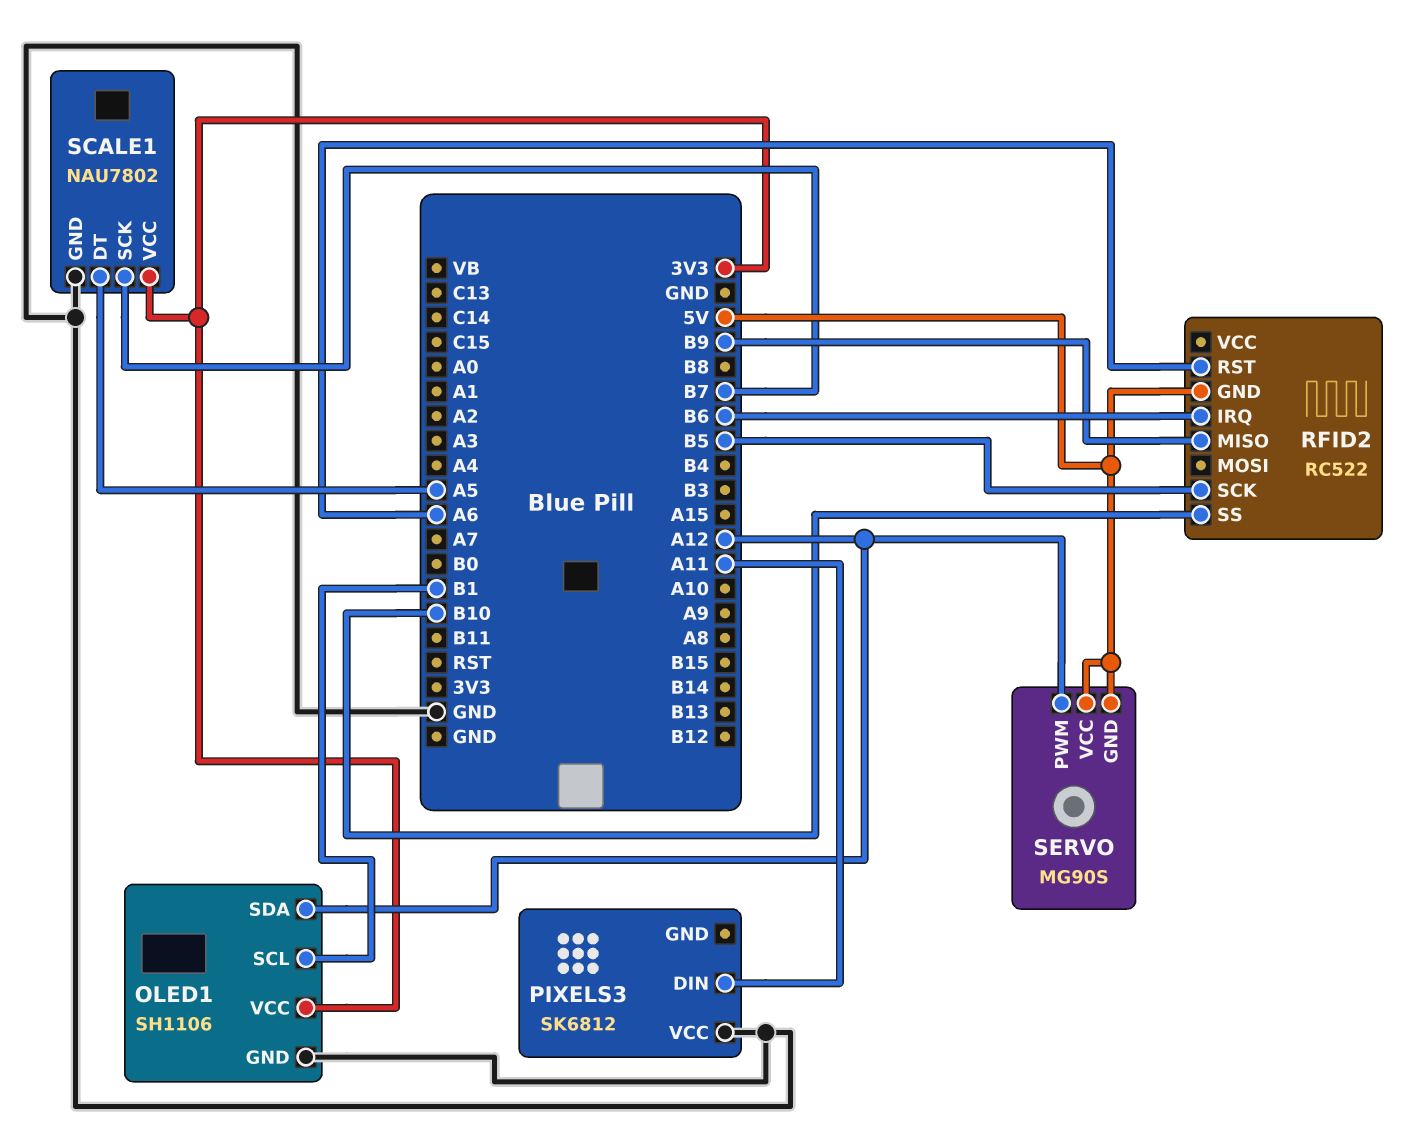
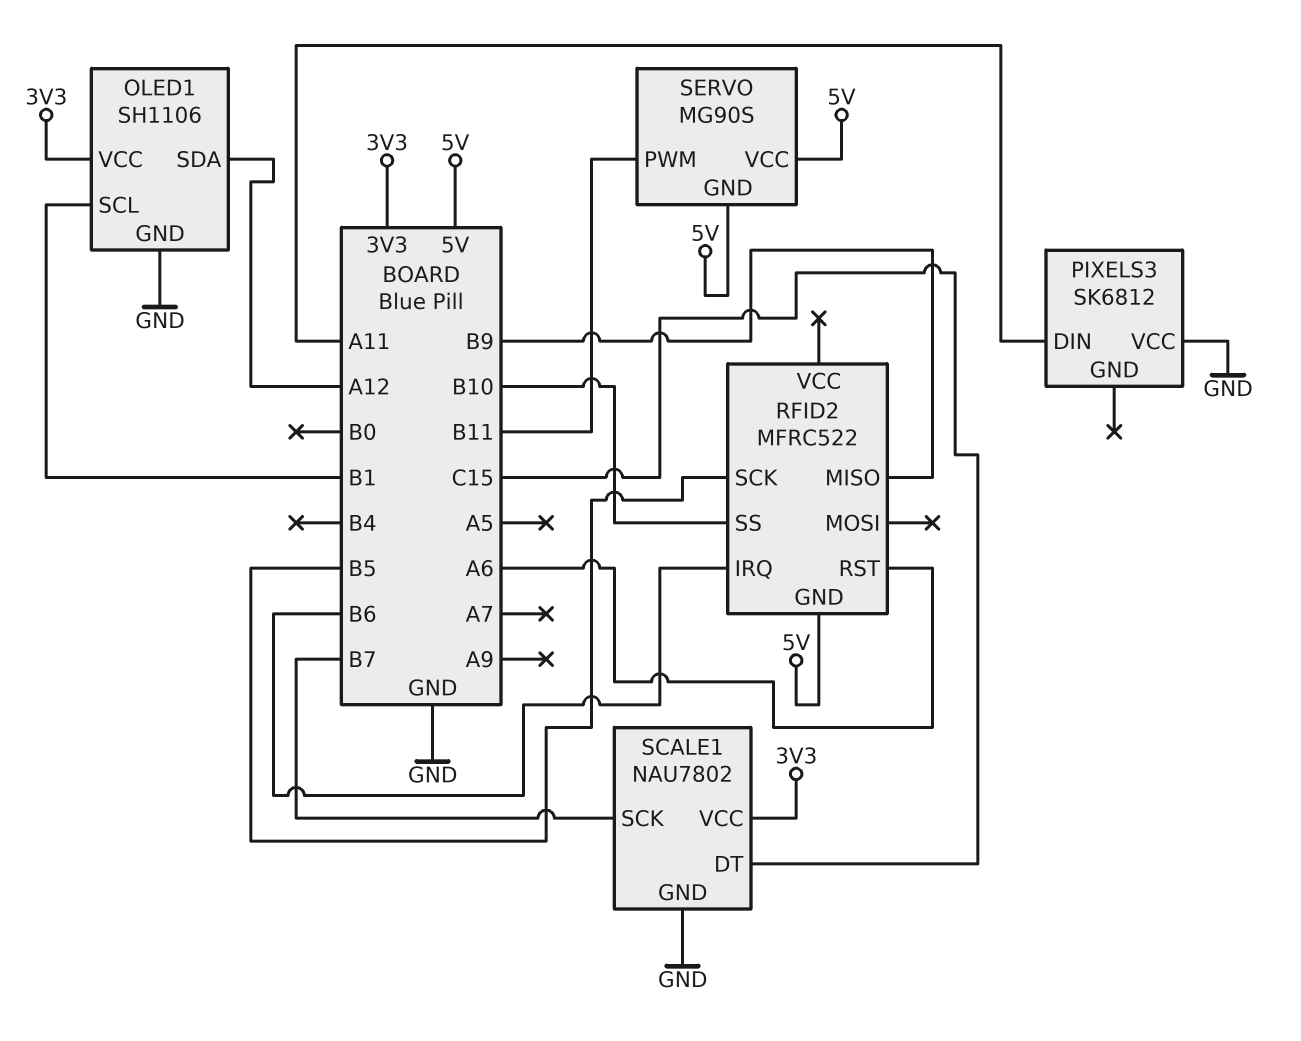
RFID2: RC522 -> MFRC522
SCALE1 pin DT: A5 -> C15
SERVO pin PWM: A12 -> B11

